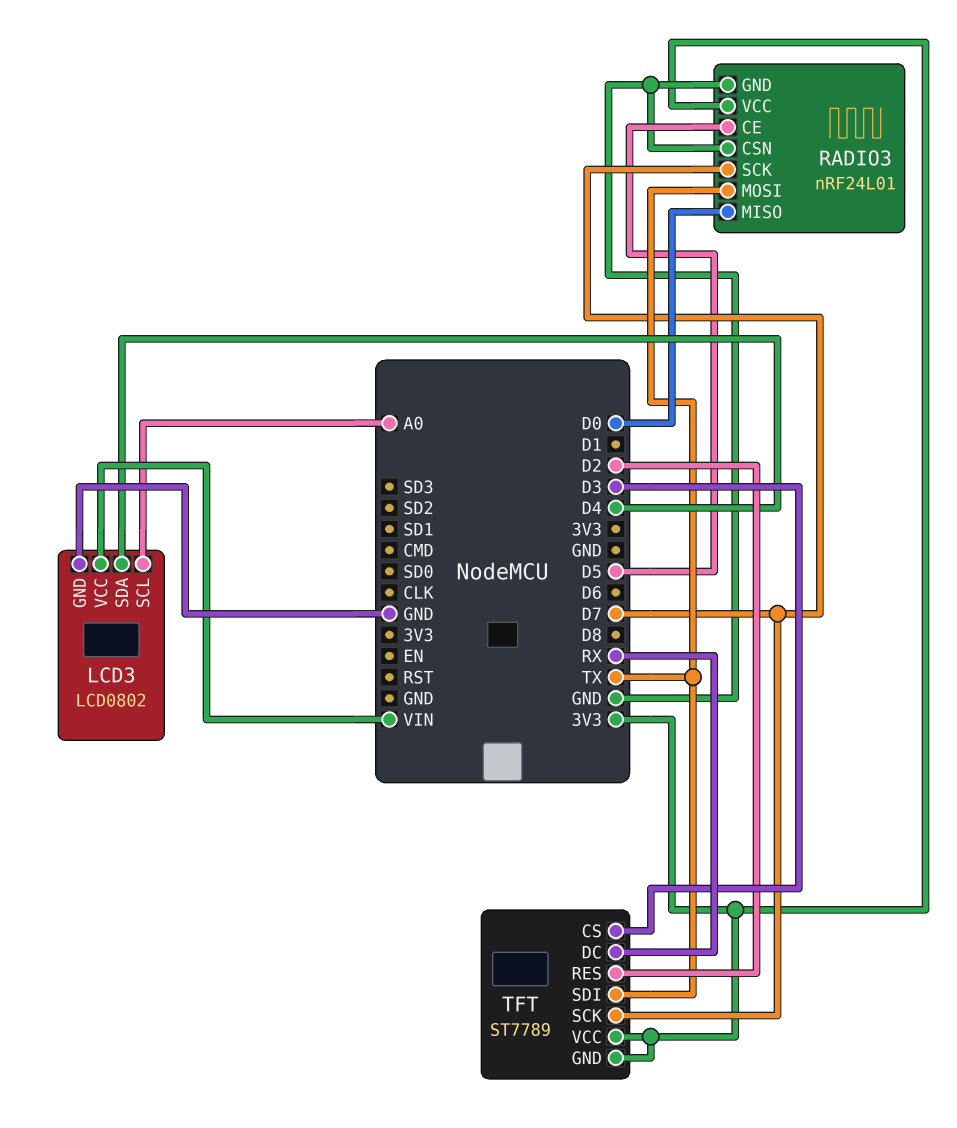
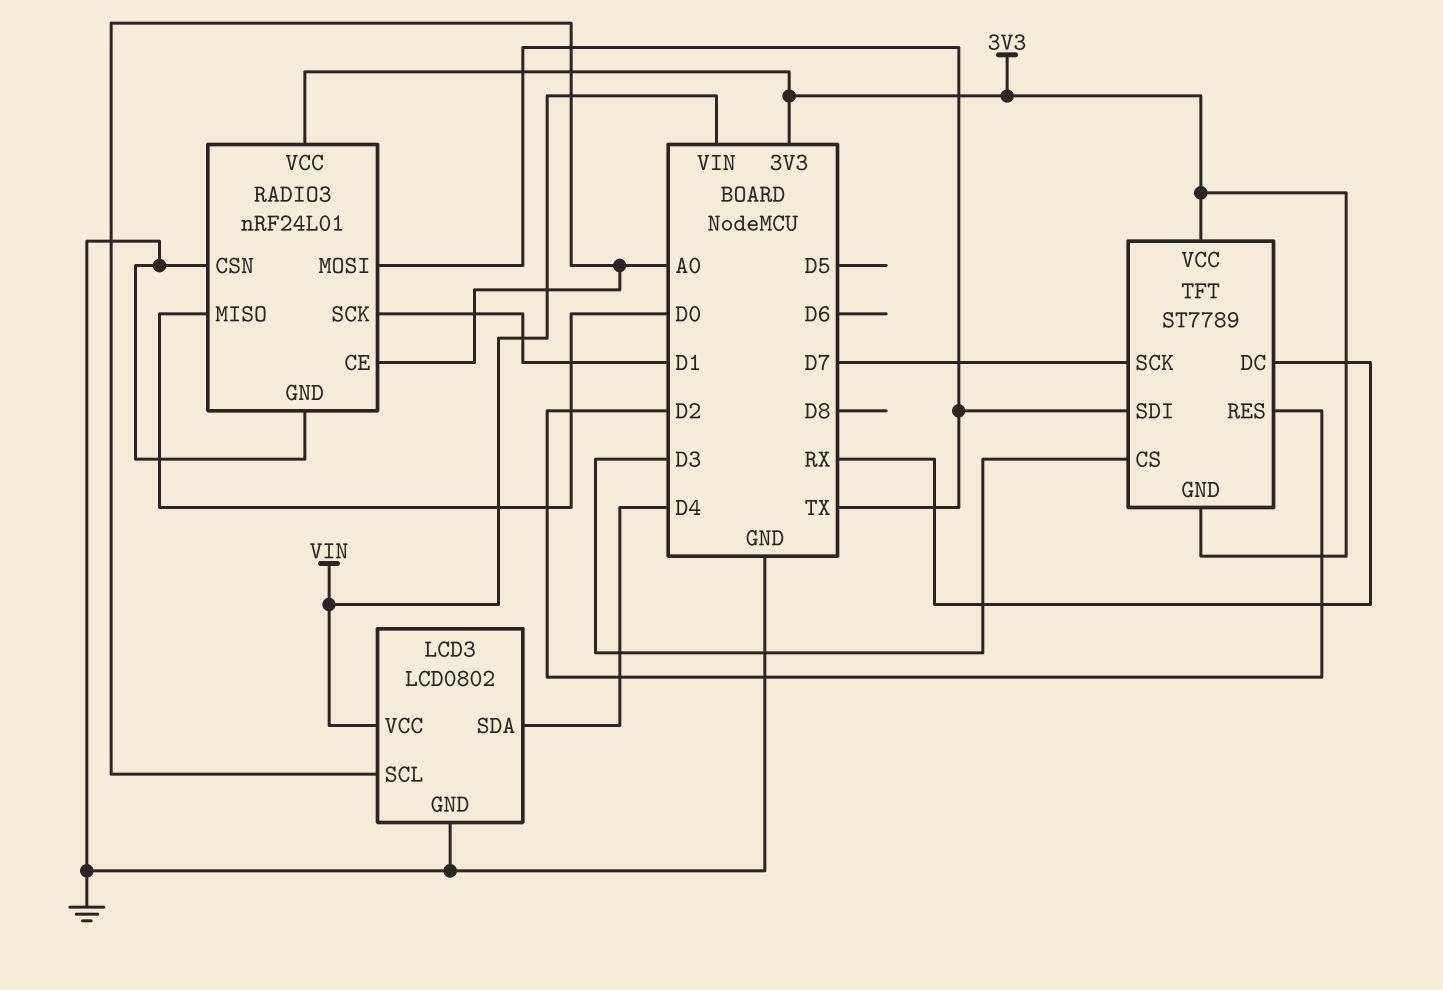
RADIO3 pin CE: D5 -> A0
RADIO3 pin SCK: D7 -> D1

